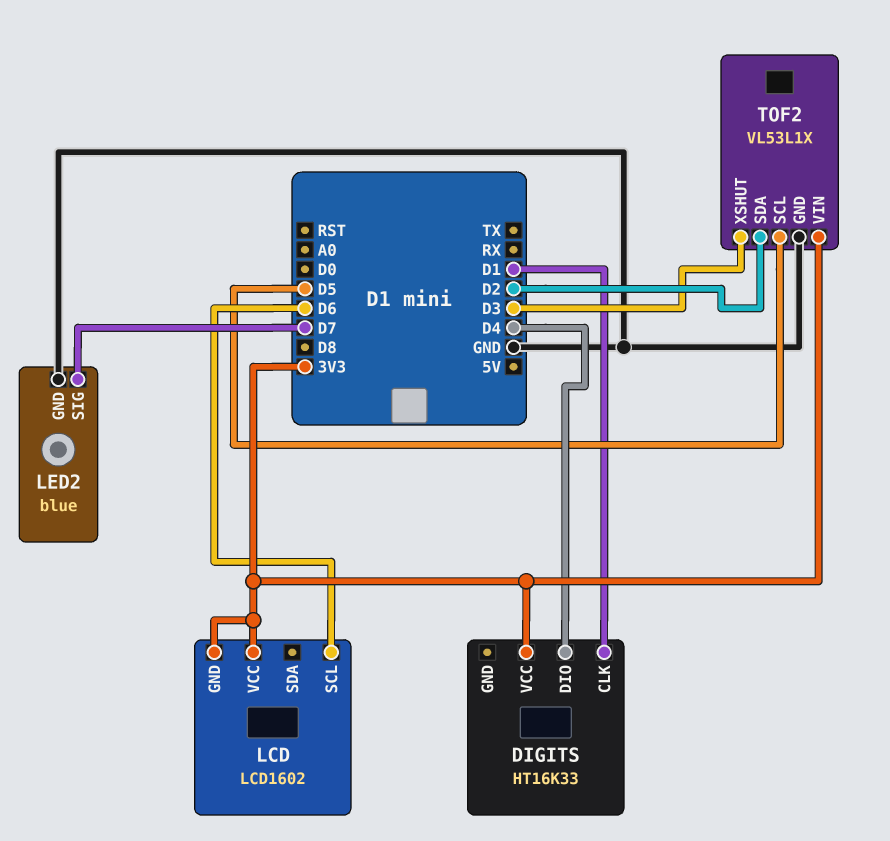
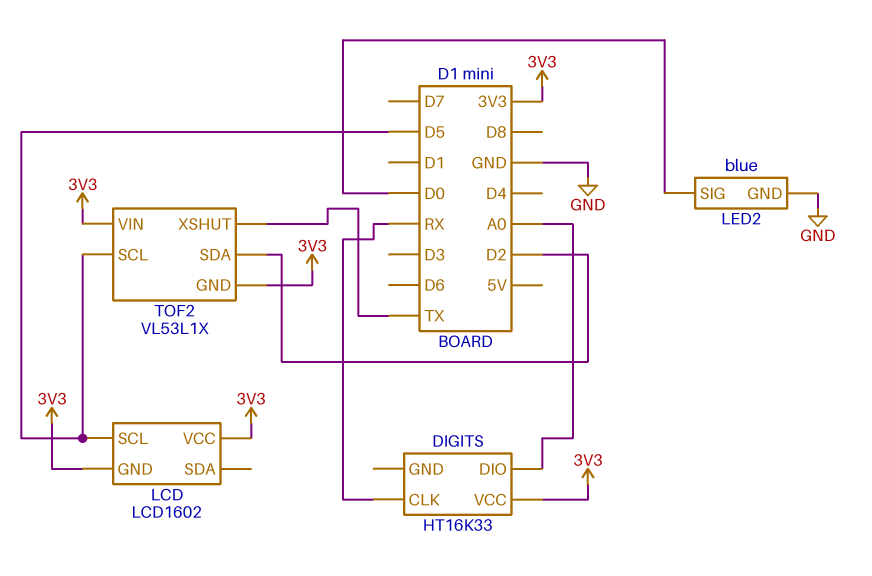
DIGITS pin CLK: D1 -> RX
DIGITS pin DIO: D4 -> A0
LCD pin SCL: D6 -> D5
LED2 pin SIG: D7 -> D0
TOF2 pin GND: GND -> 3V3
TOF2 pin XSHUT: D3 -> TX

